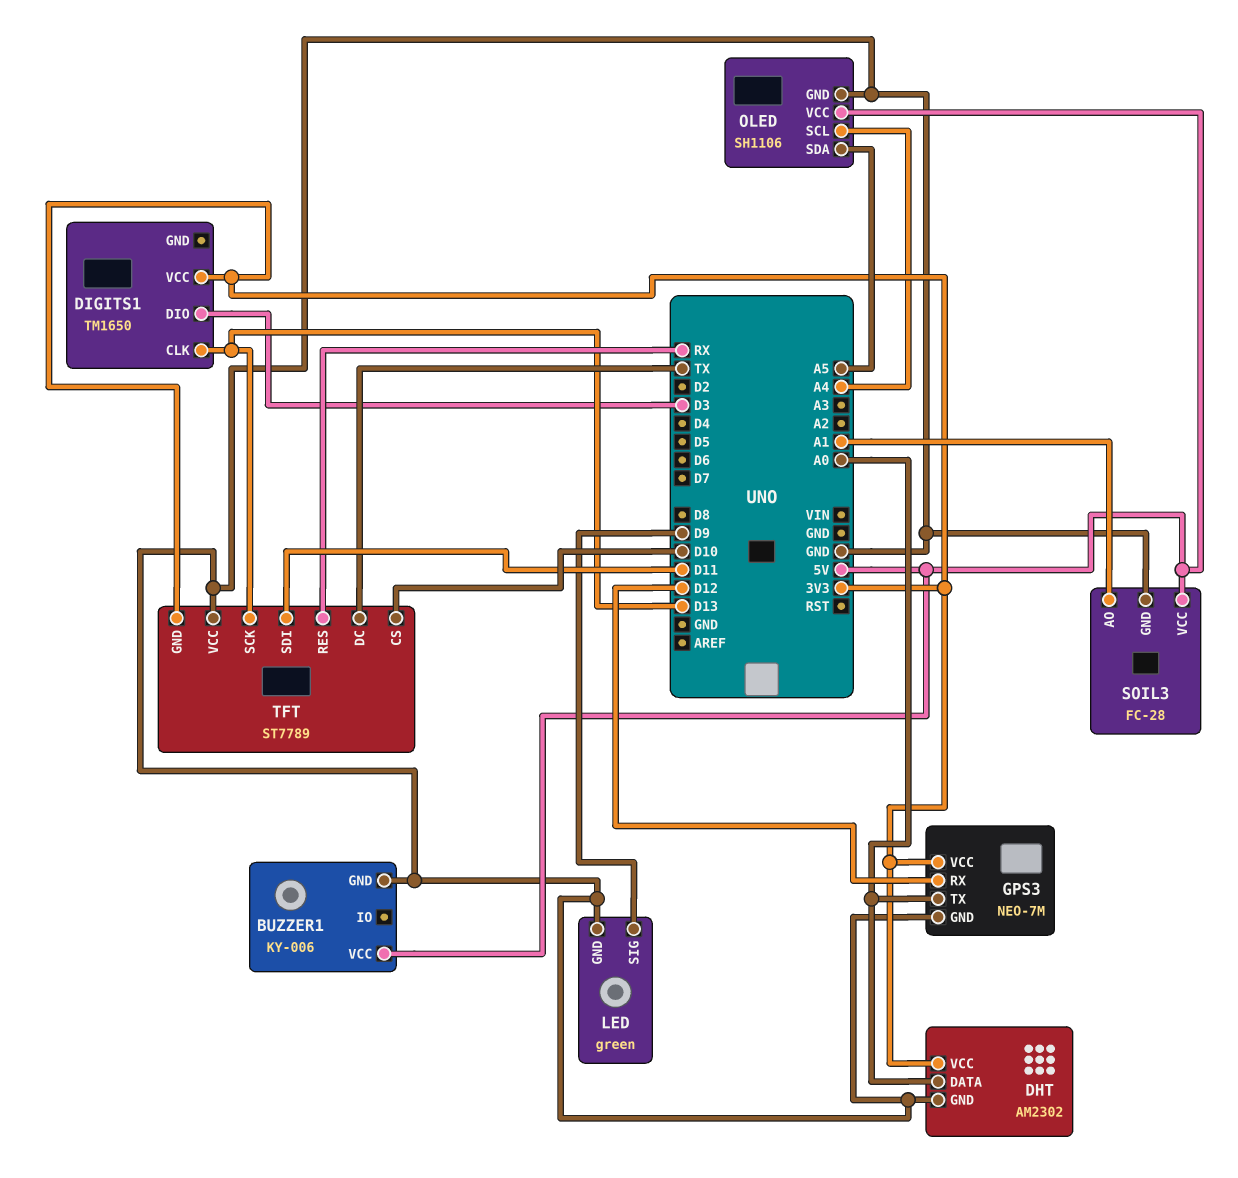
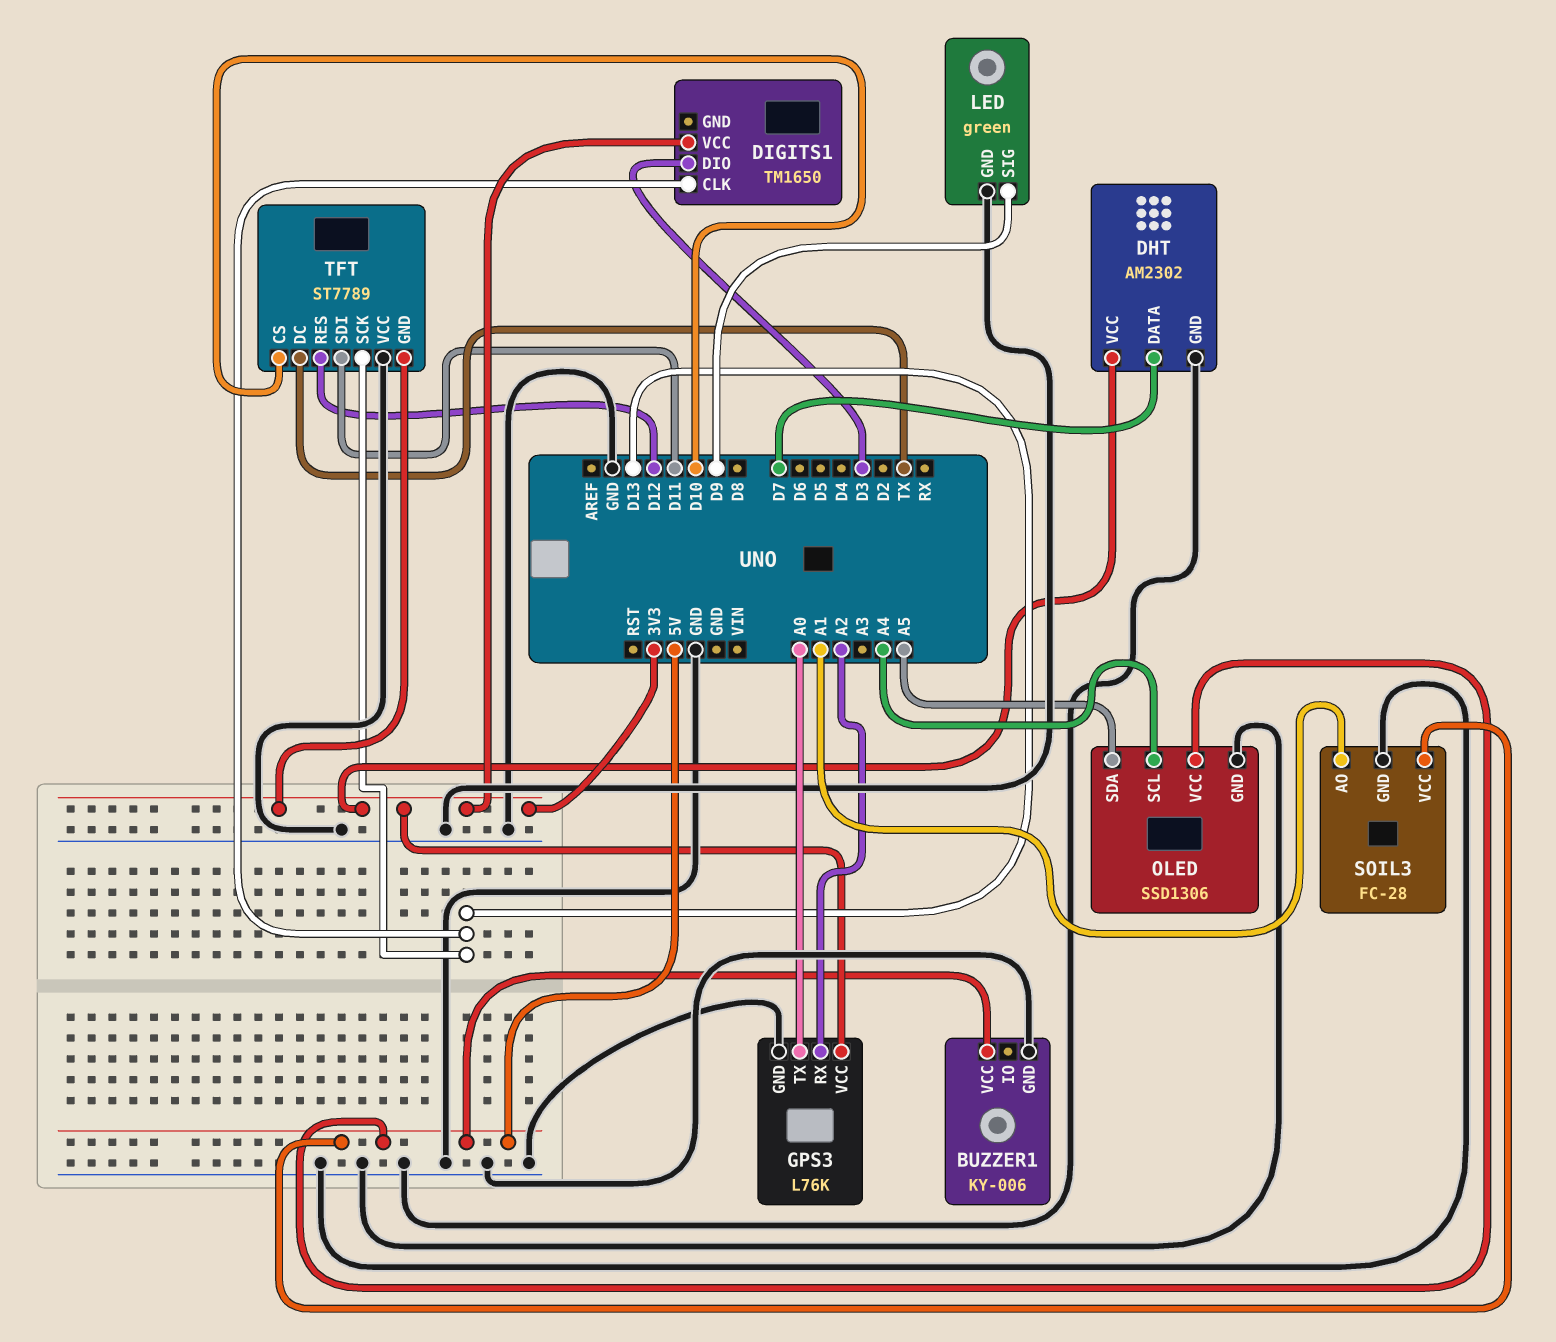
DHT pin DATA: A0 -> D7
GPS3: NEO-7M -> L76K
GPS3 pin RX: D12 -> A2
OLED: SH1106 -> SSD1306
TFT pin RES: RX -> D12

